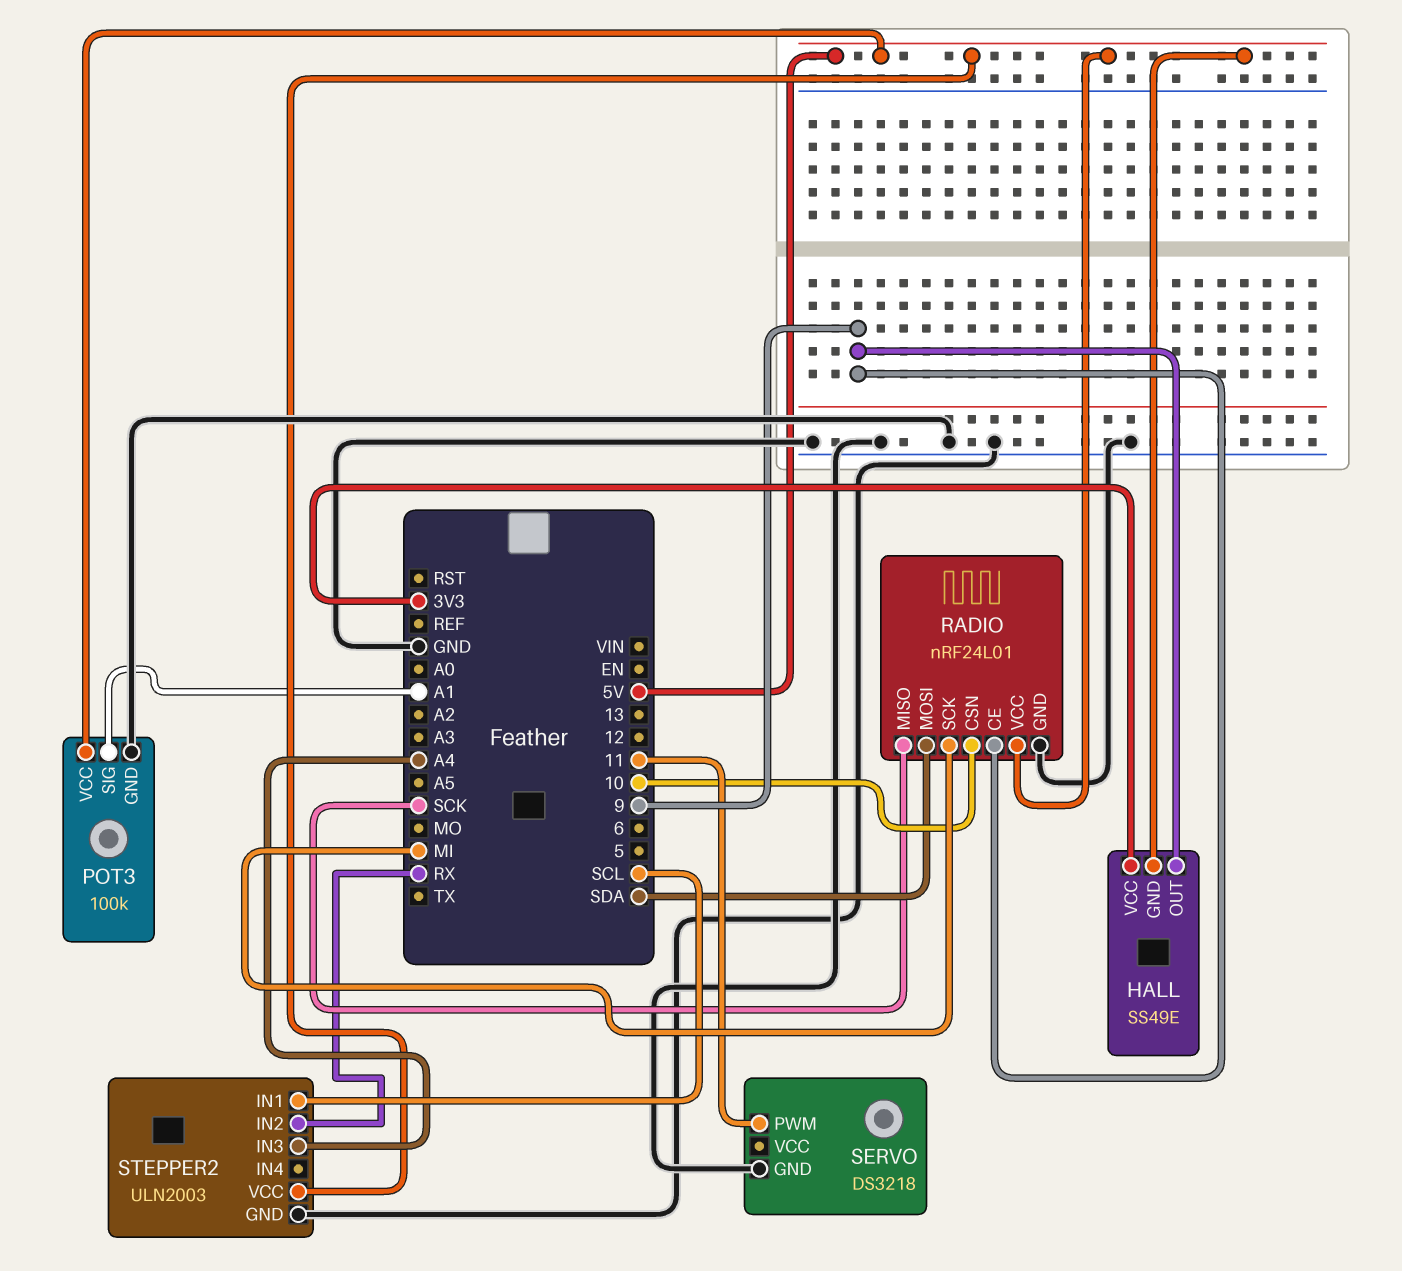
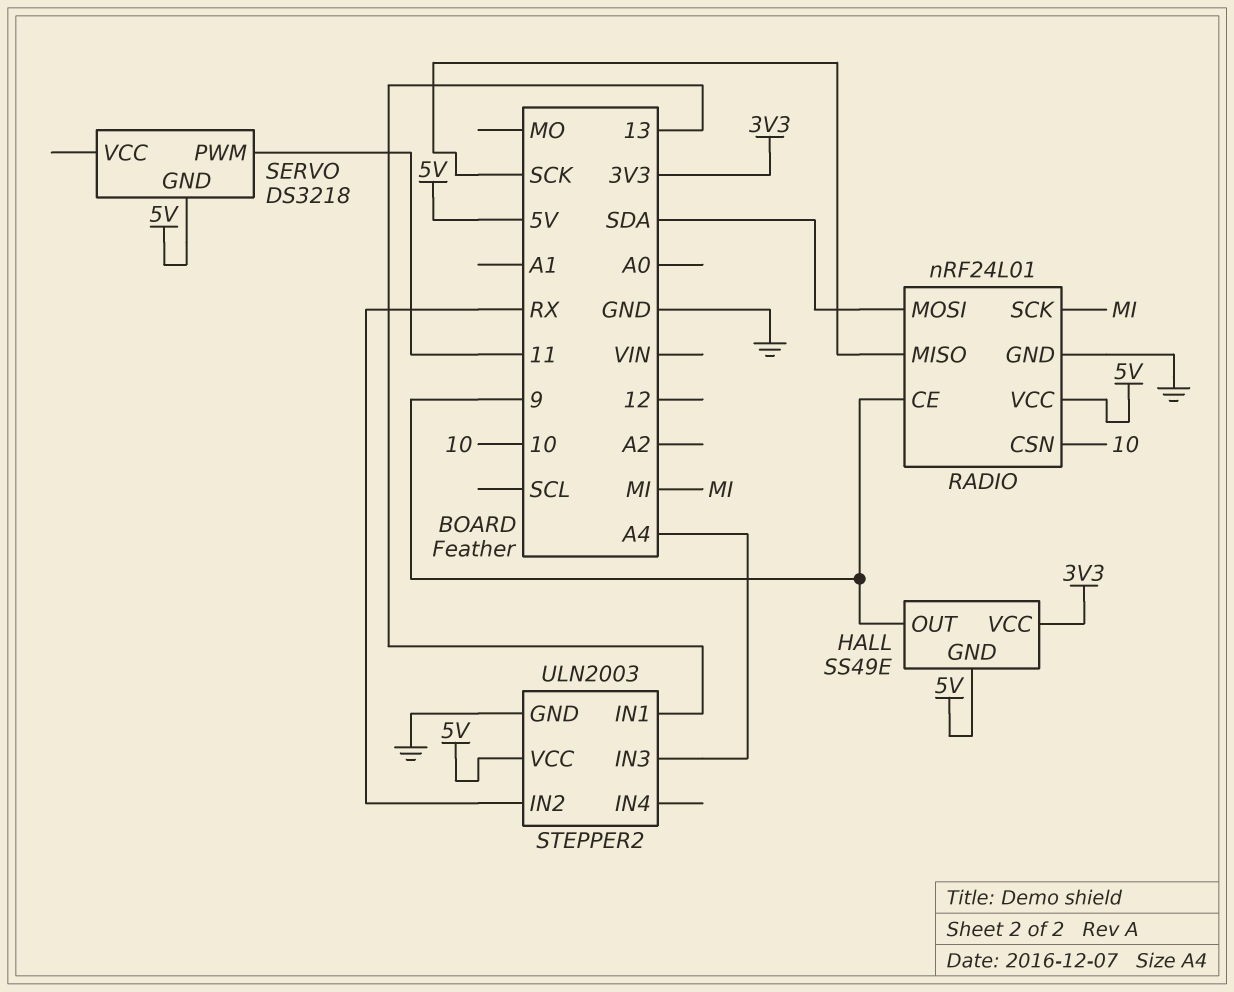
POT3: 100k -> none
POT3 pin GND: GND -> none
POT3 pin SIG: A1 -> none
POT3 pin VCC: 5V -> none
SERVO pin GND: GND -> 5V
STEPPER2 pin IN1: SCL -> 13

